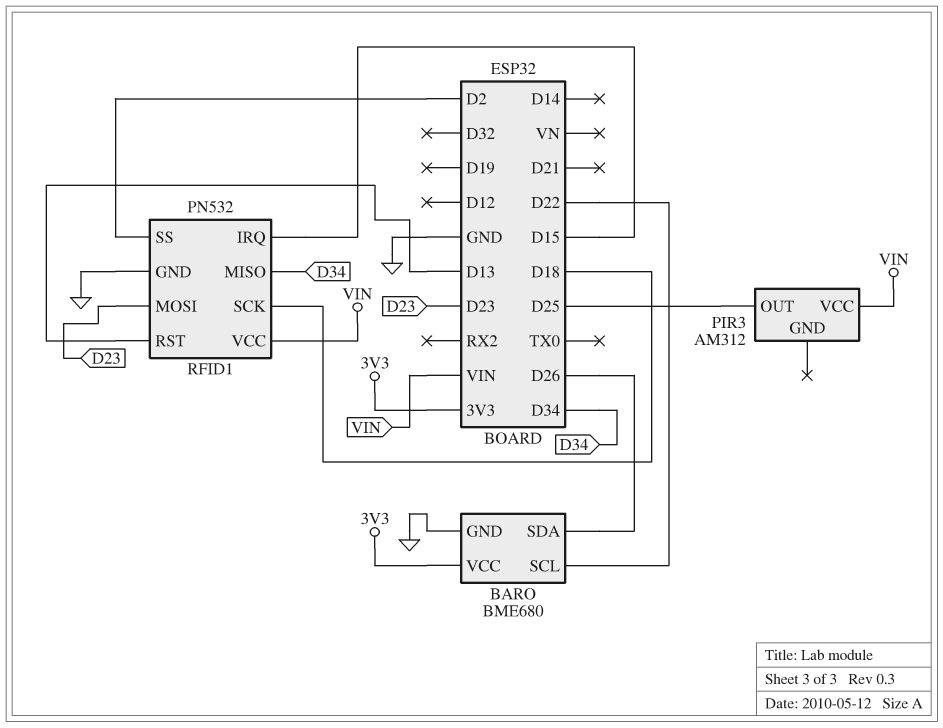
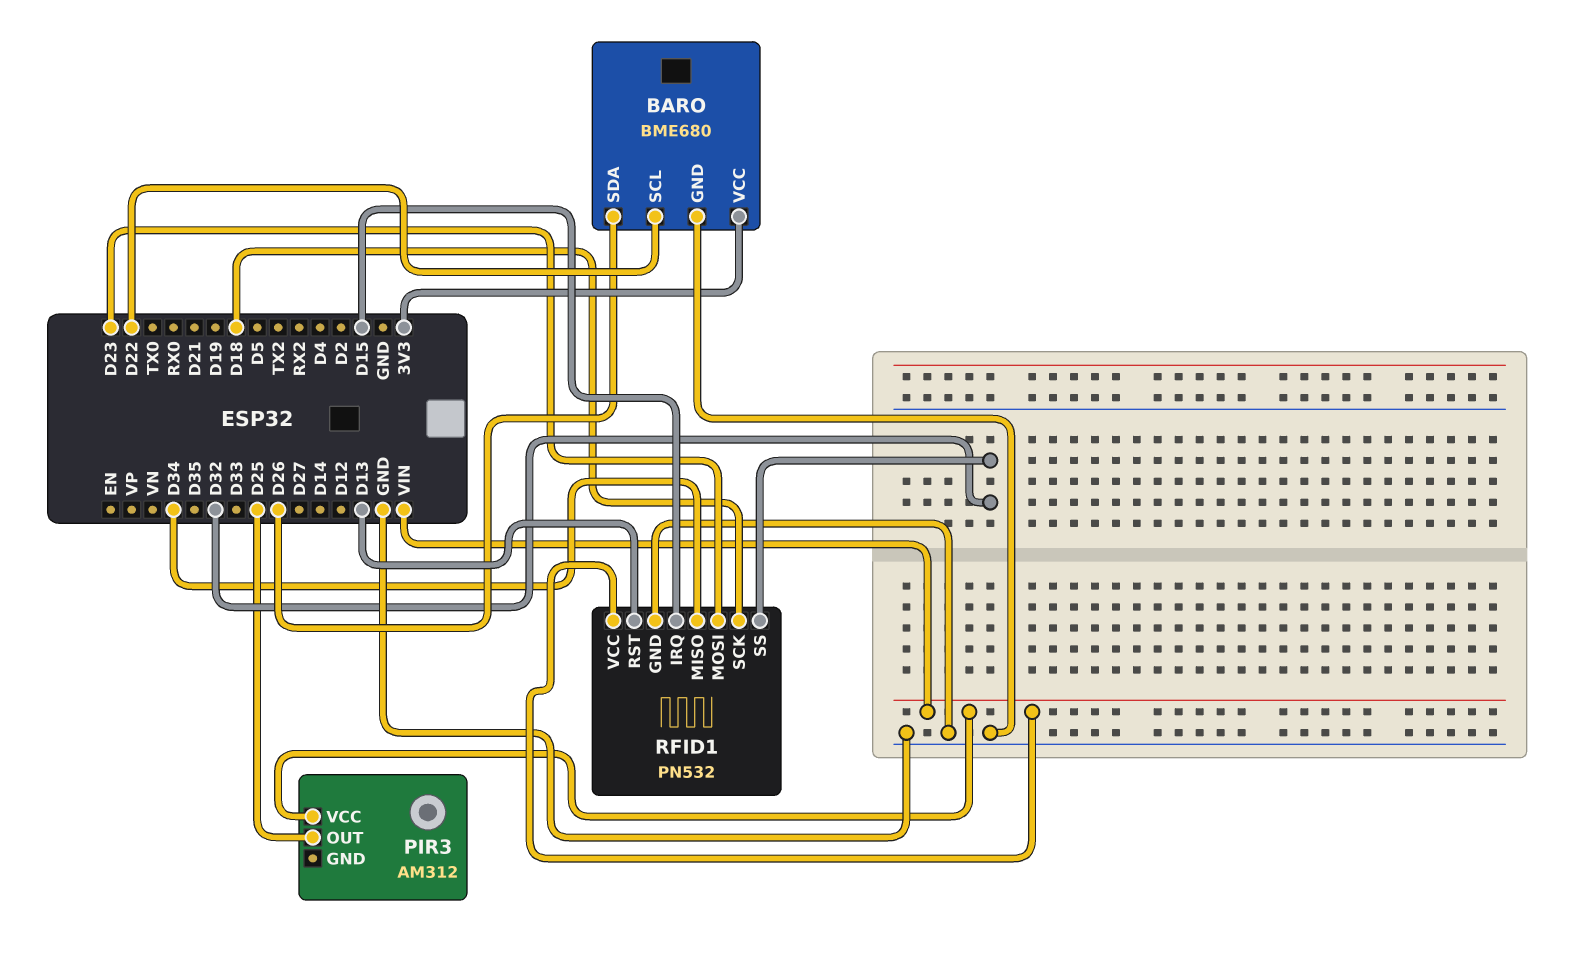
RFID1 pin SS: D2 -> D32

